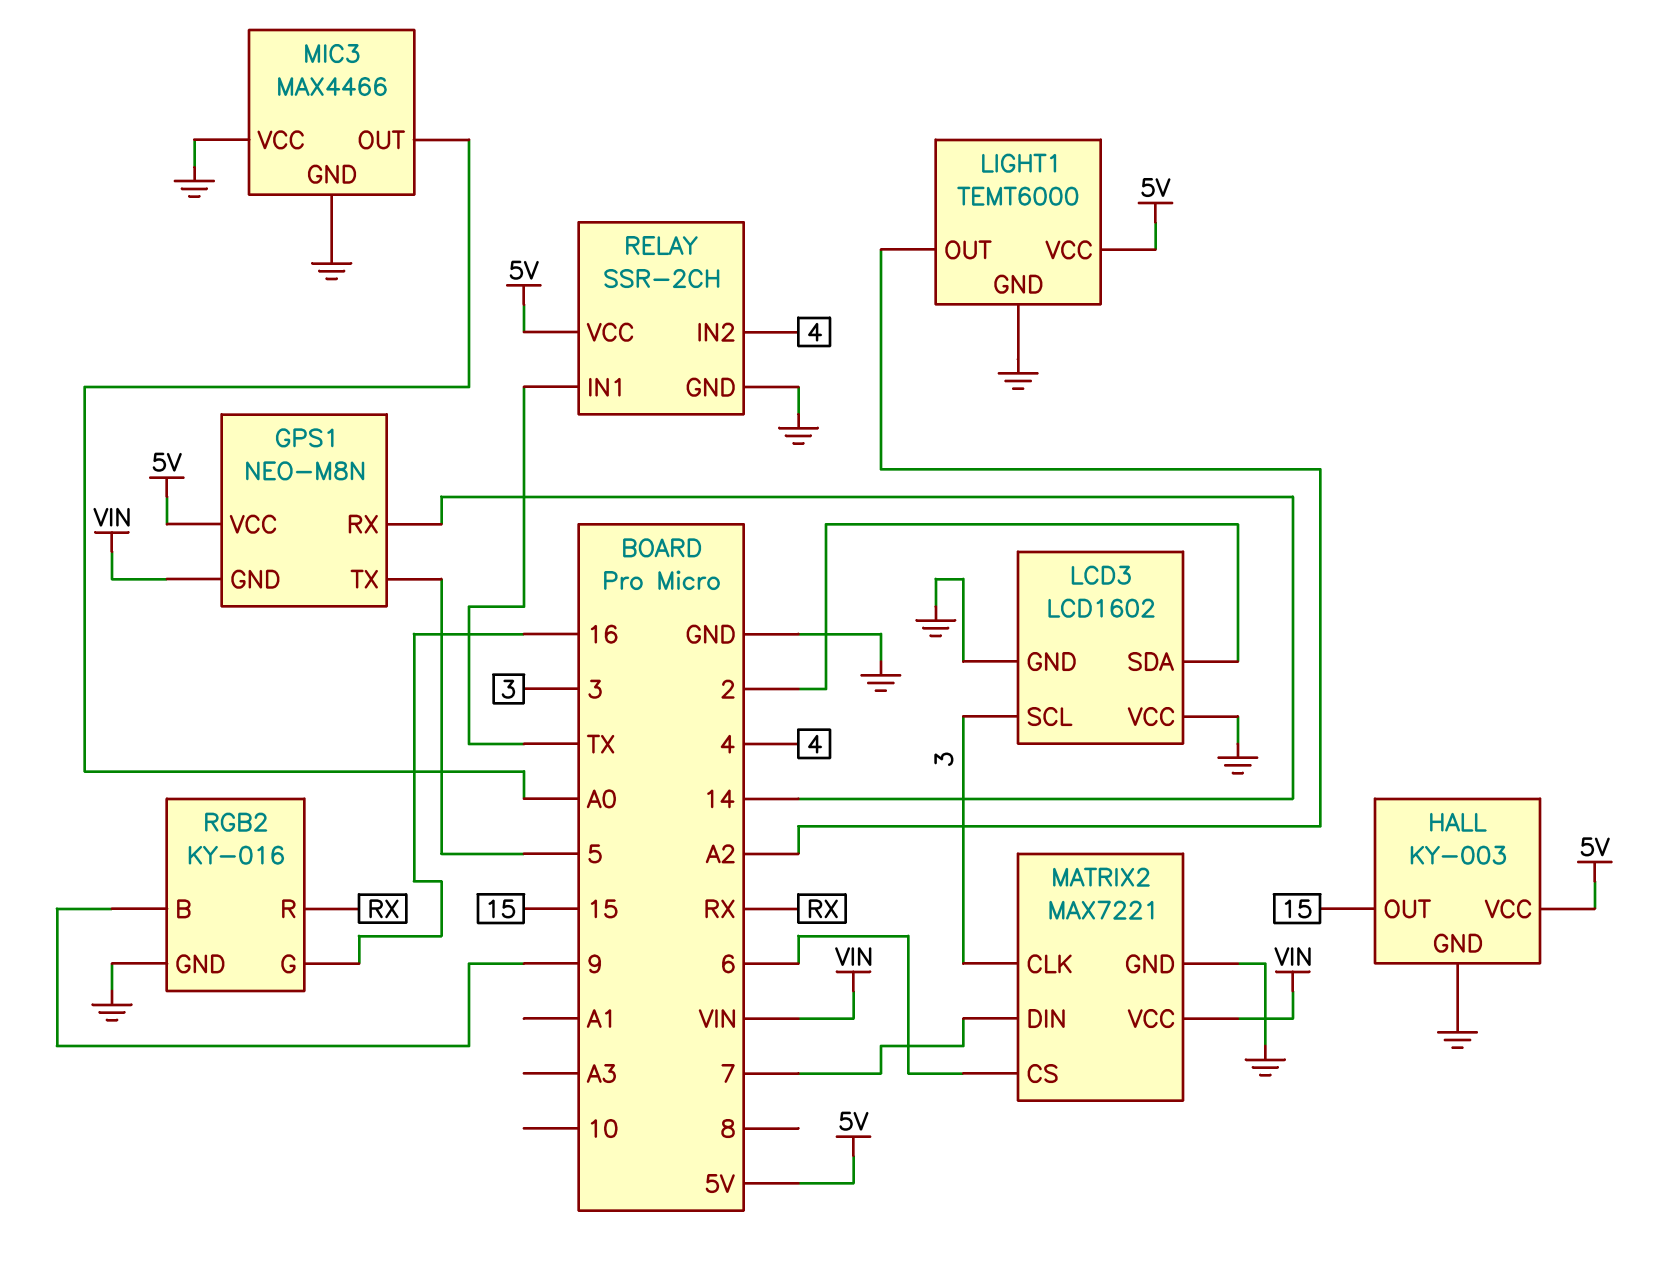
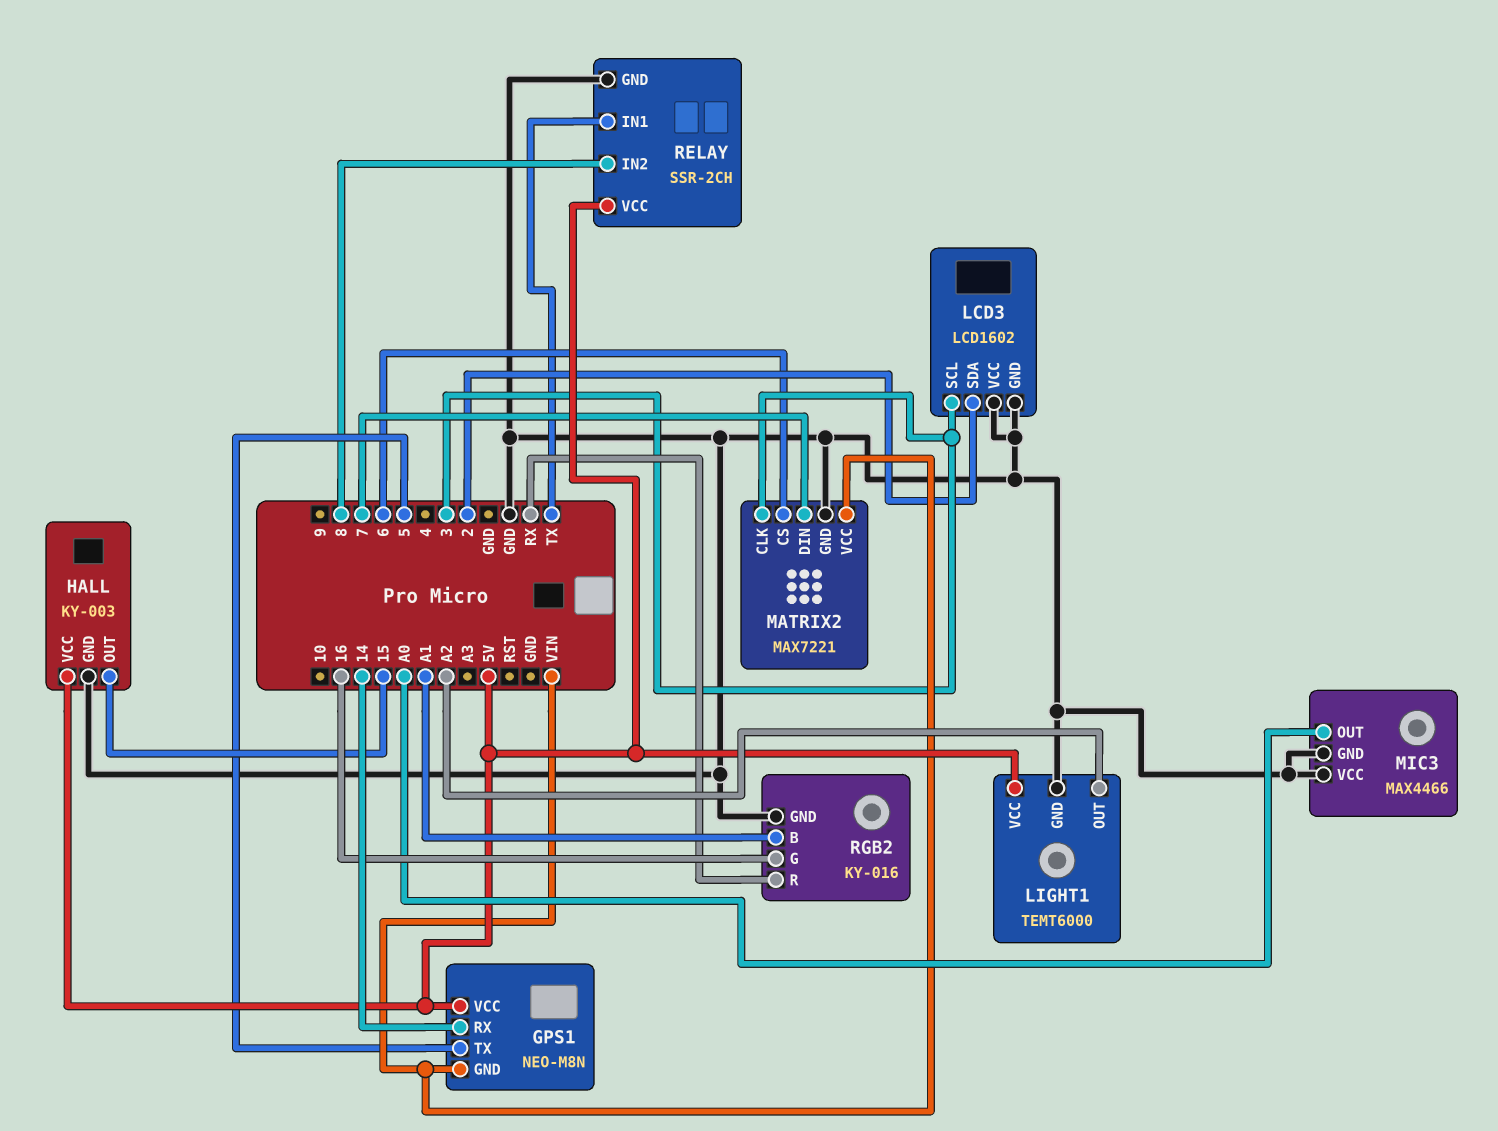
RELAY pin IN2: 4 -> 8
RGB2 pin B: 9 -> A1

